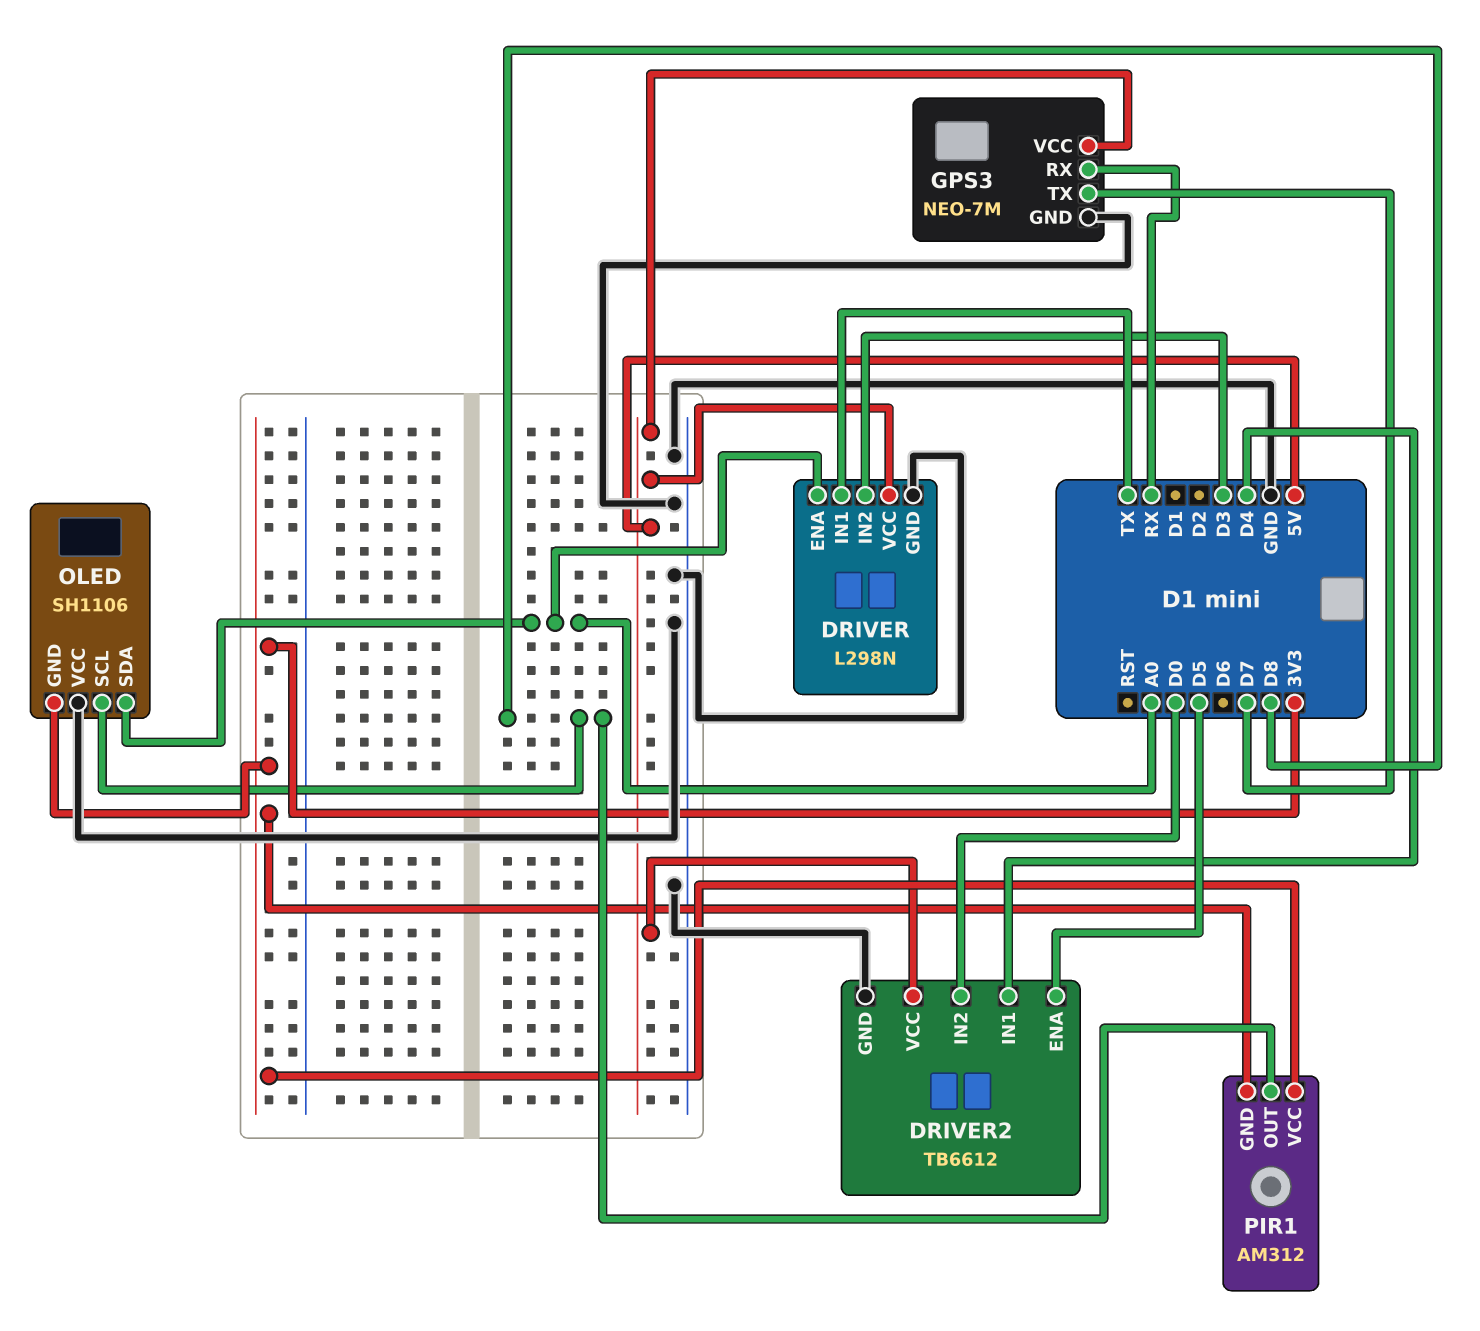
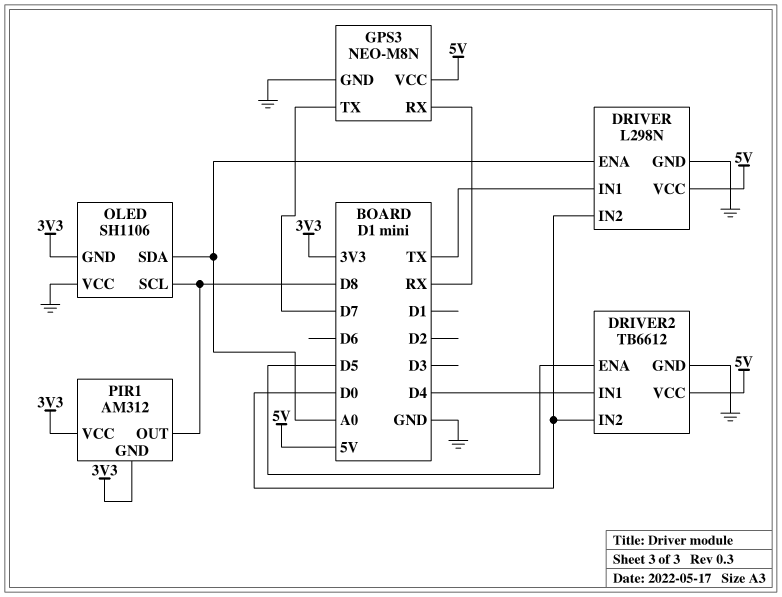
DRIVER pin IN2: D3 -> D0
GPS3: NEO-7M -> NEO-M8N

